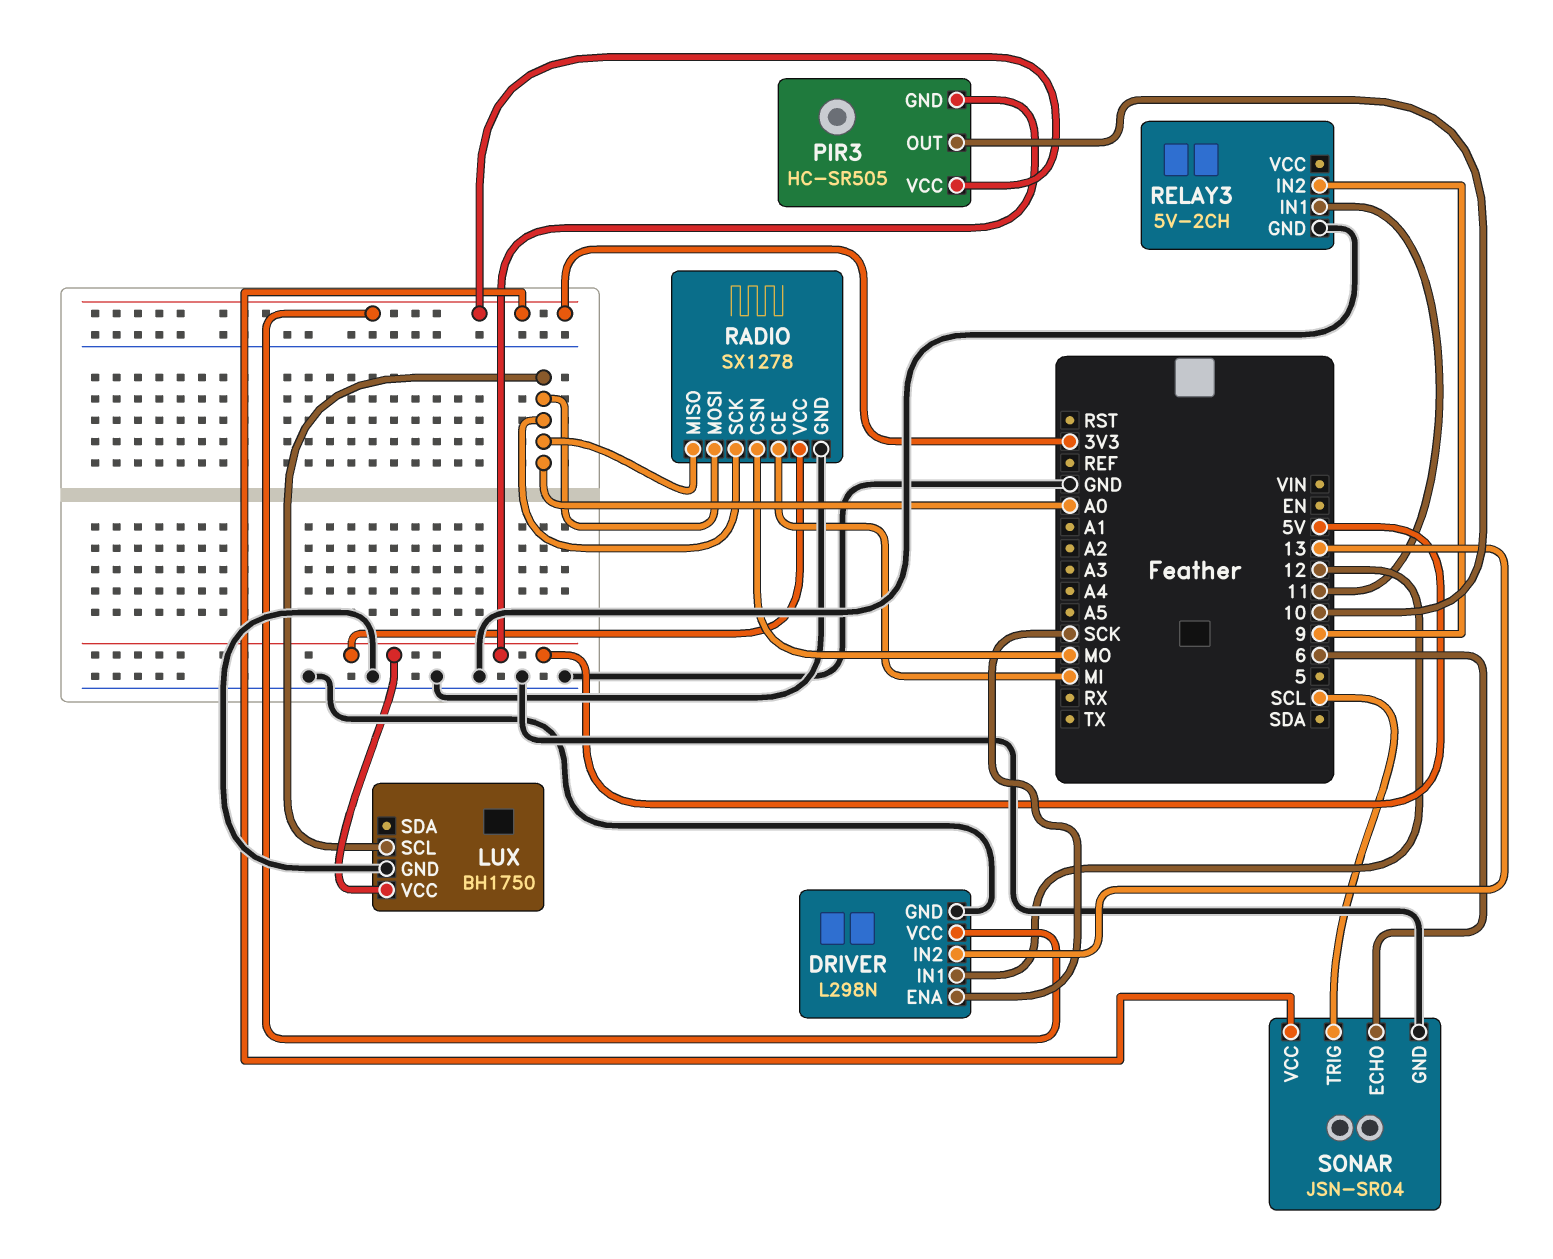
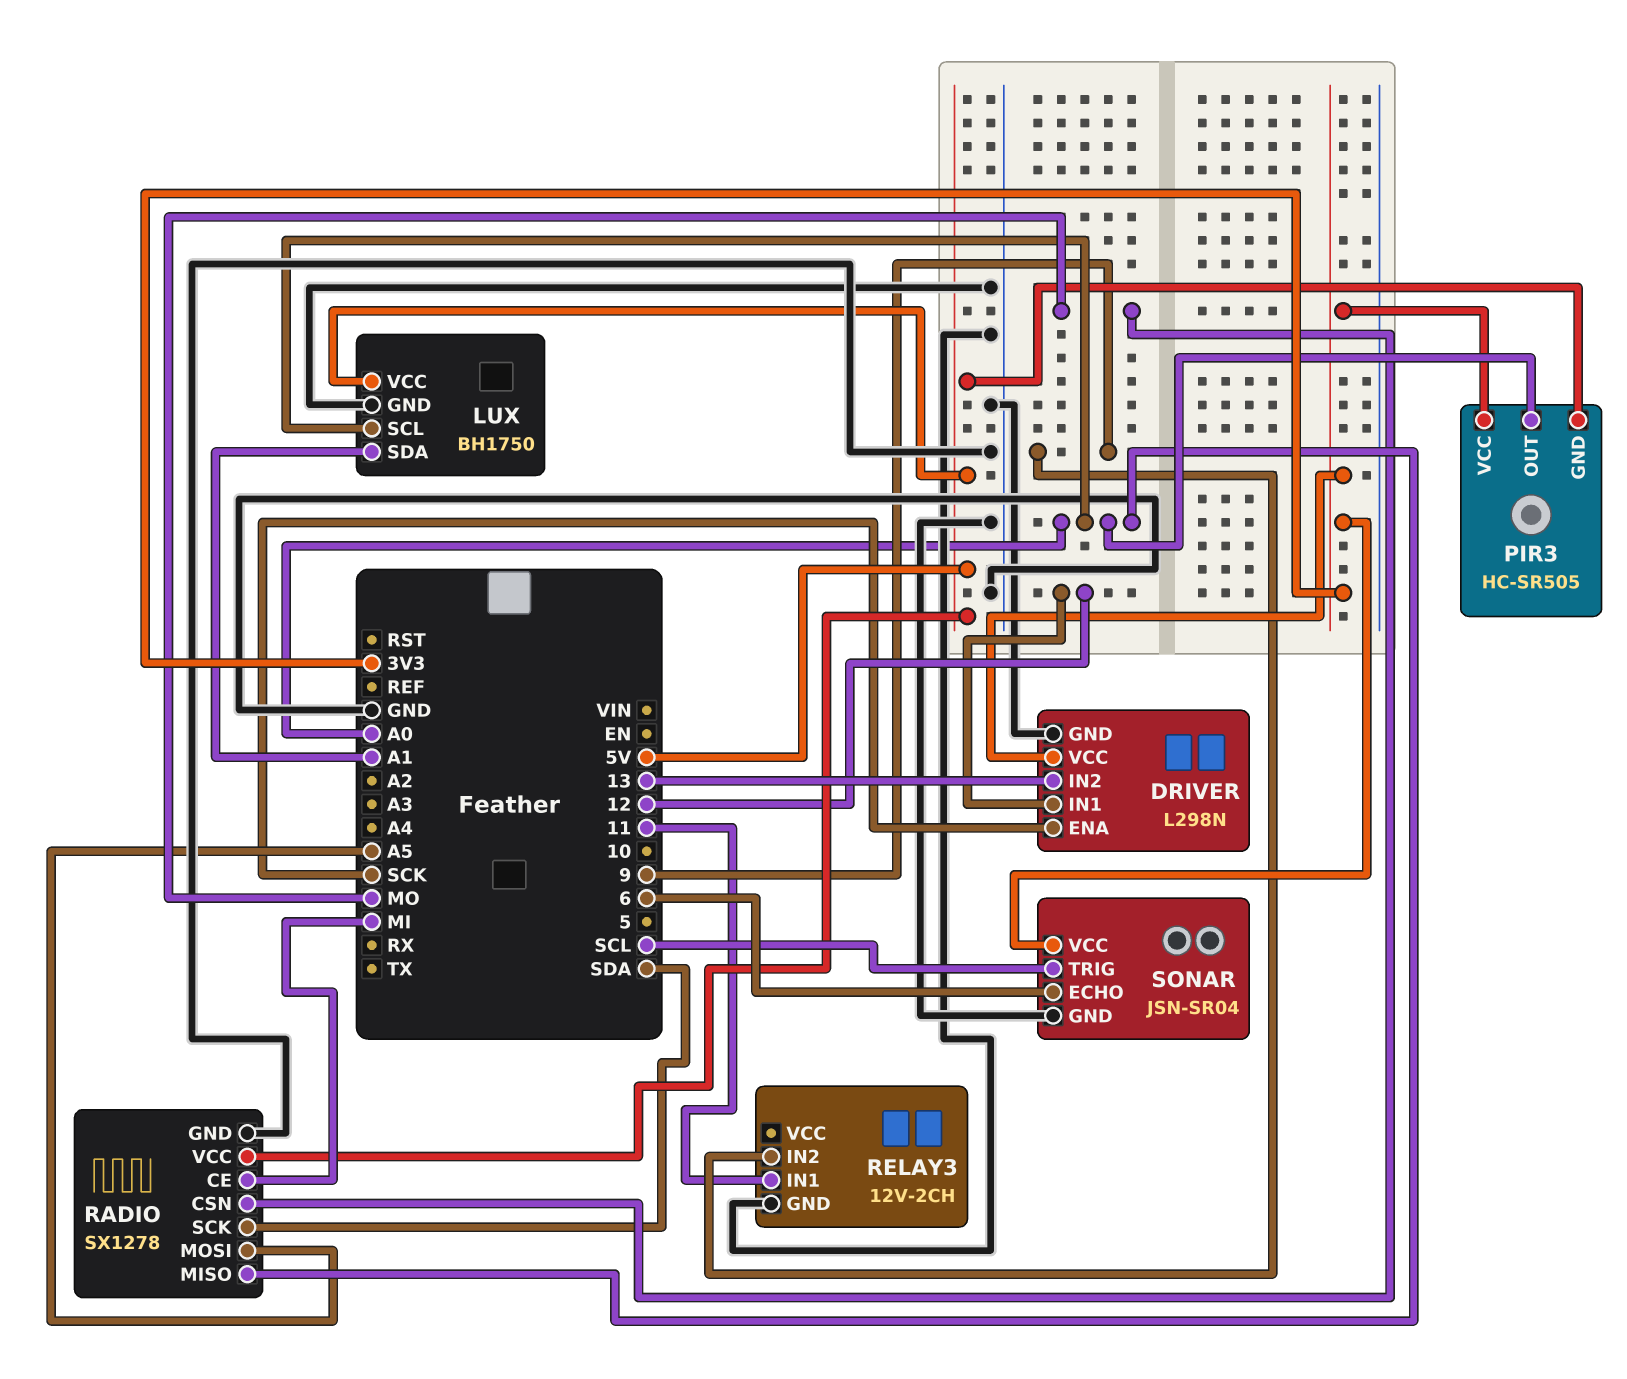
LUX pin SDA: none -> A1
PIR3 pin OUT: 10 -> A0
RADIO pin MOSI: A0 -> A5
RADIO pin SCK: A0 -> SDA
RELAY3: 5V-2CH -> 12V-2CH

